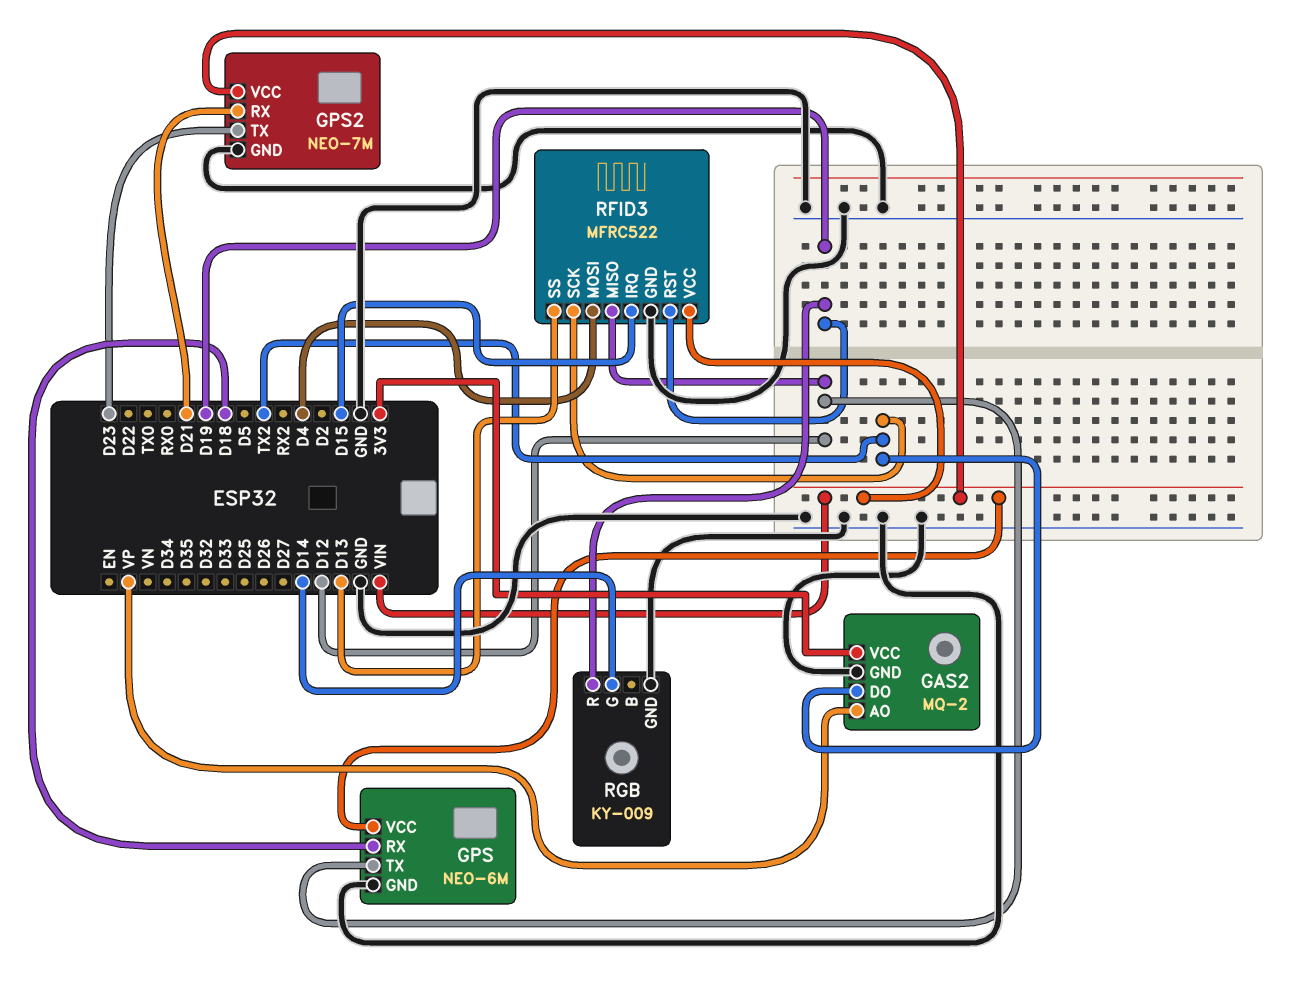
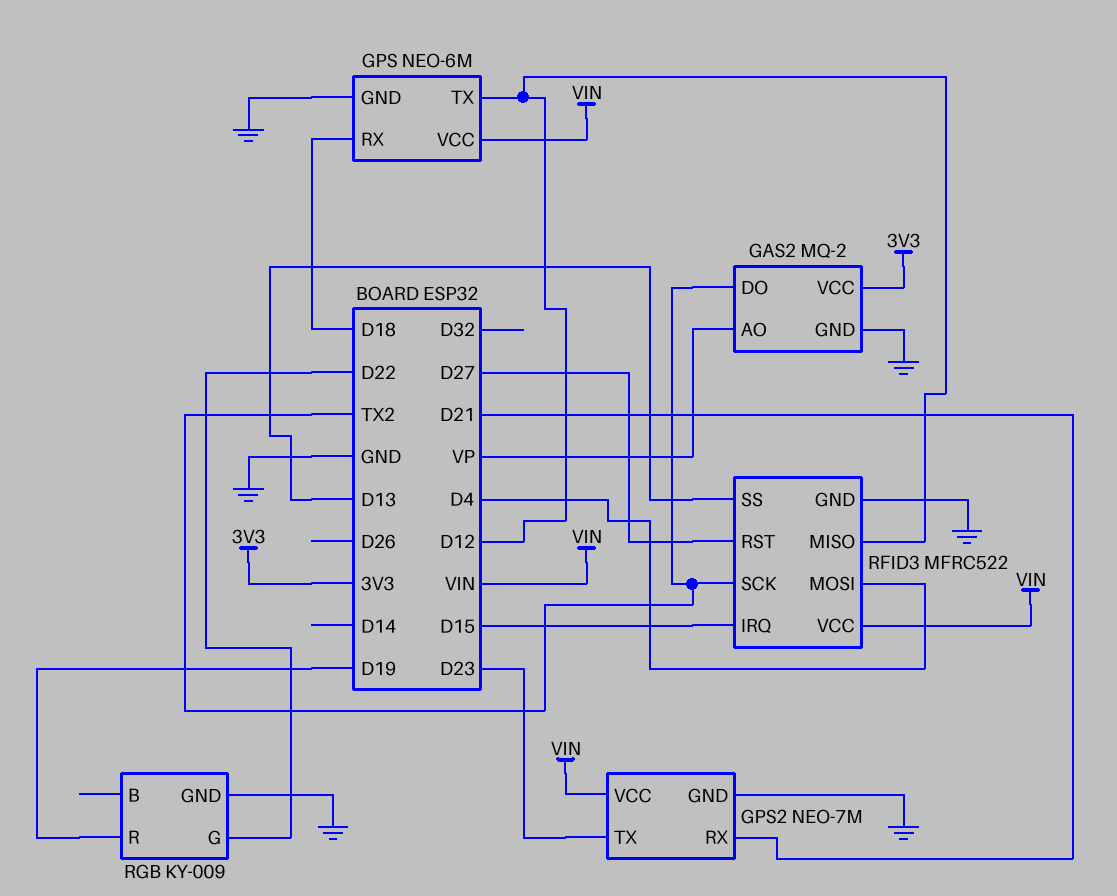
RFID3 pin RST: D19 -> D27
RGB pin G: D14 -> D22

